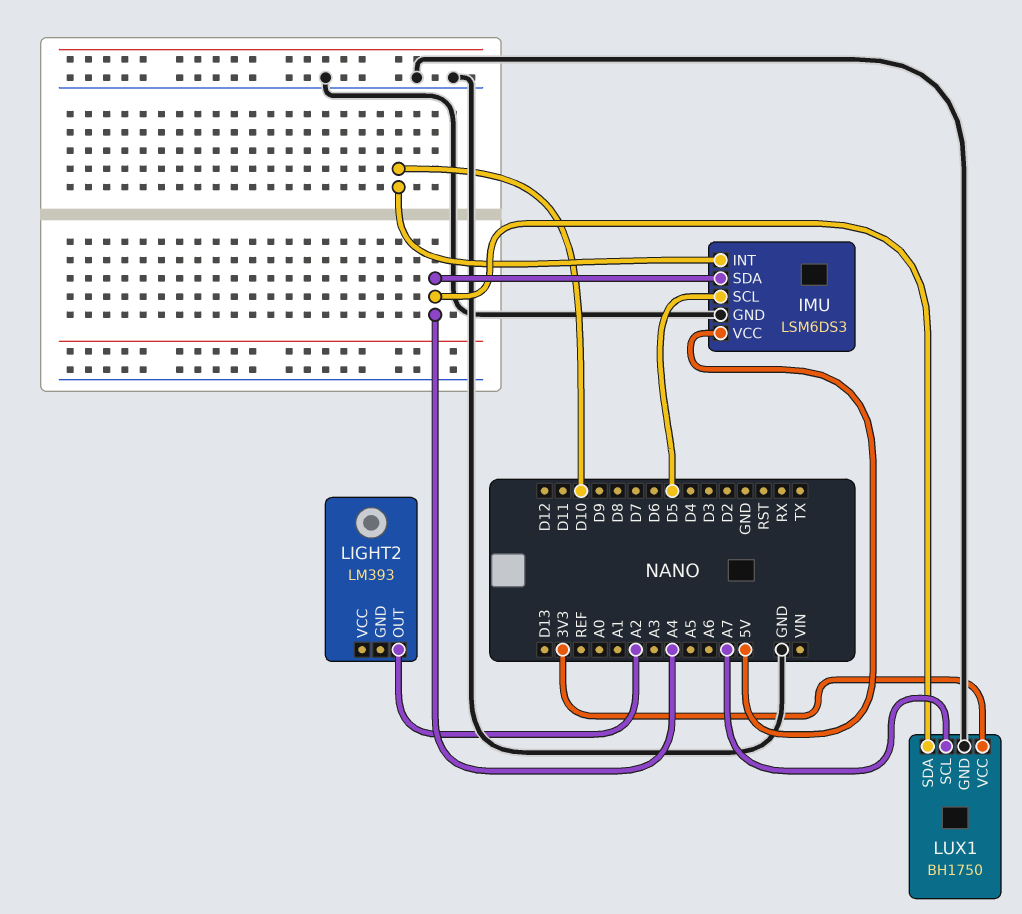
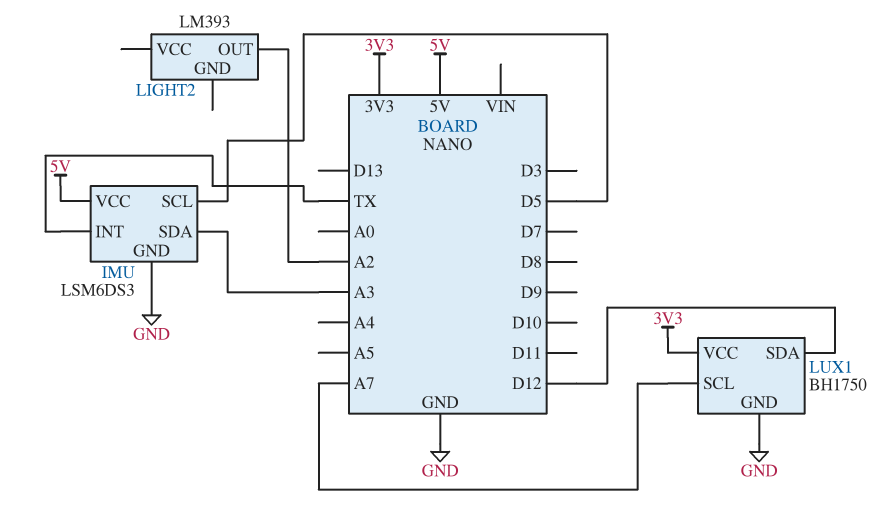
IMU pin INT: D10 -> TX
IMU pin SDA: A4 -> A3
LUX1 pin SDA: A4 -> D12

